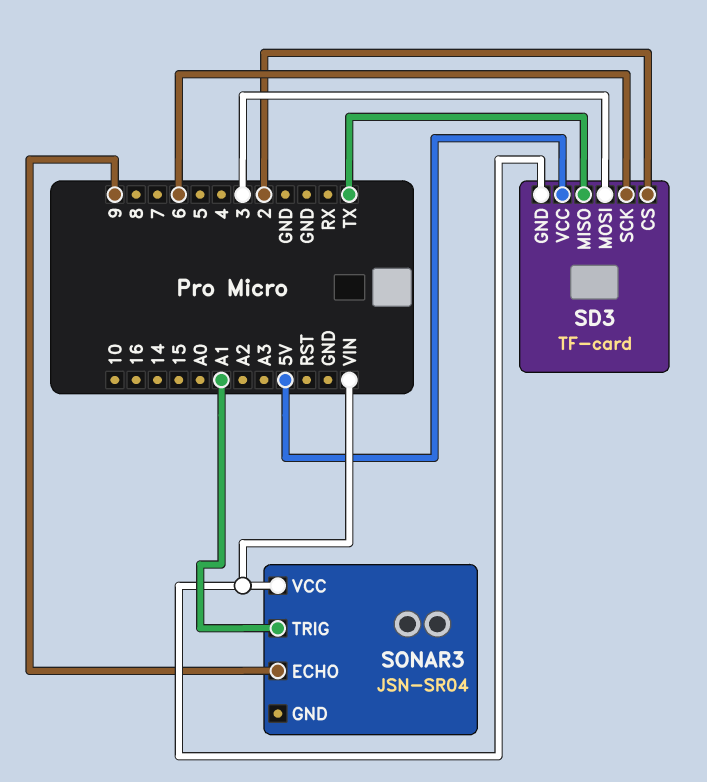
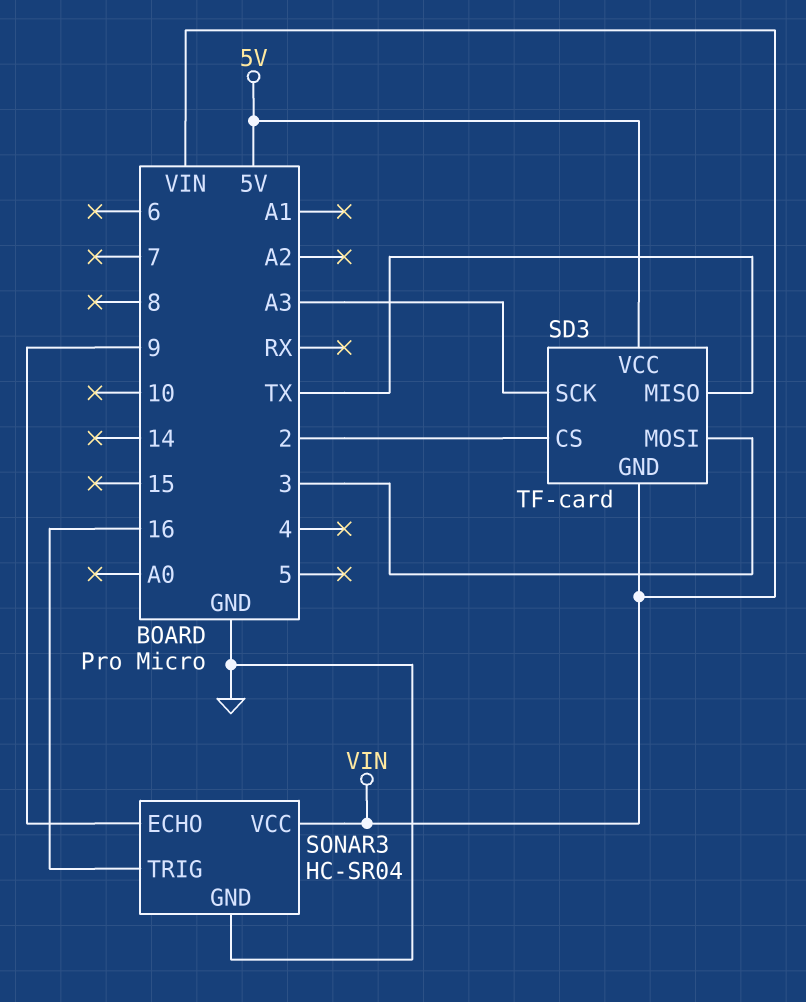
SD3 pin SCK: 6 -> A3
SONAR3: JSN-SR04 -> HC-SR04
SONAR3 pin GND: none -> GND
SONAR3 pin TRIG: A1 -> 16

